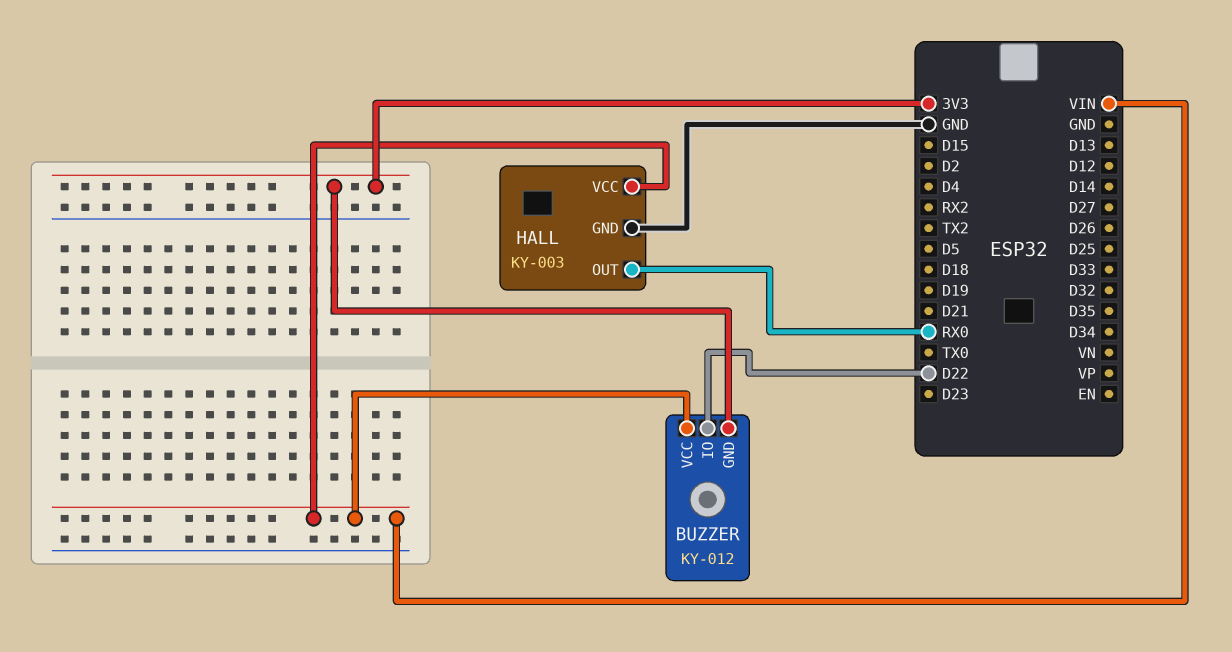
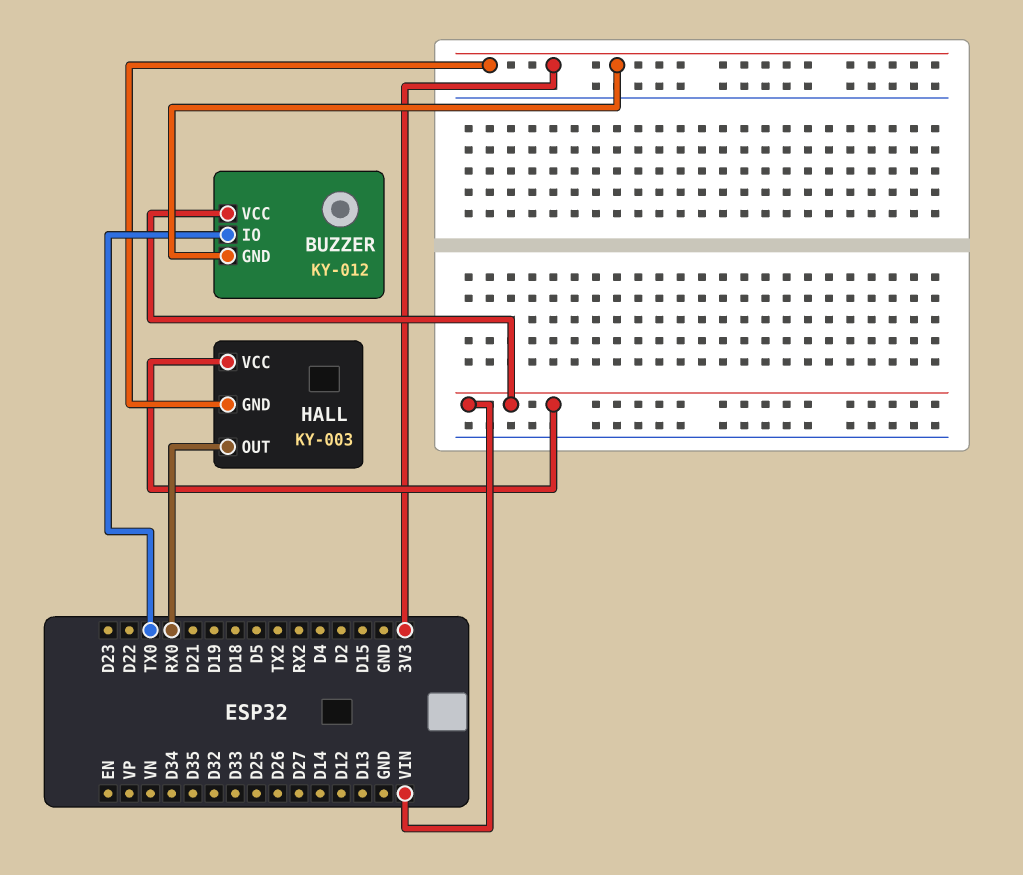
BUZZER pin IO: D22 -> TX0
HALL pin GND: GND -> 3V3

